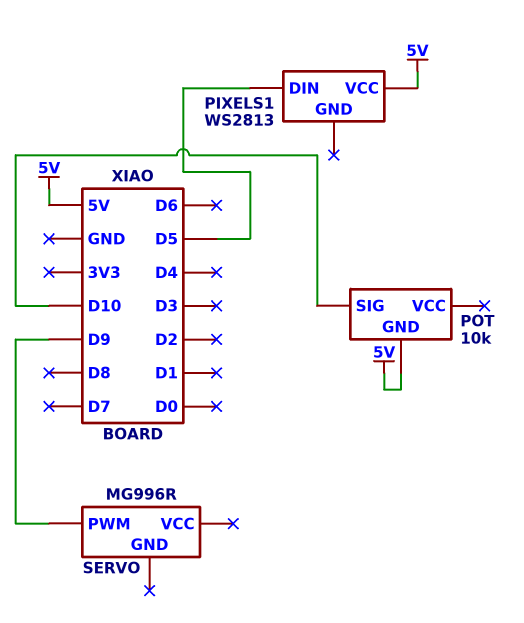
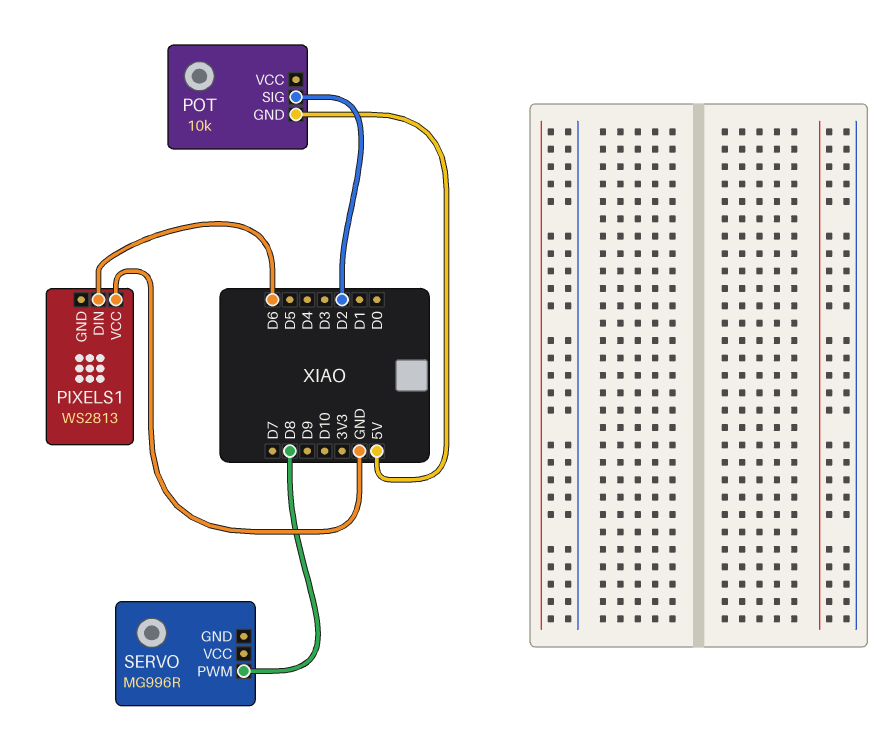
PIXELS1 pin DIN: D5 -> D6
PIXELS1 pin VCC: 5V -> GND
POT pin SIG: D10 -> D2
SERVO pin PWM: D9 -> D8

